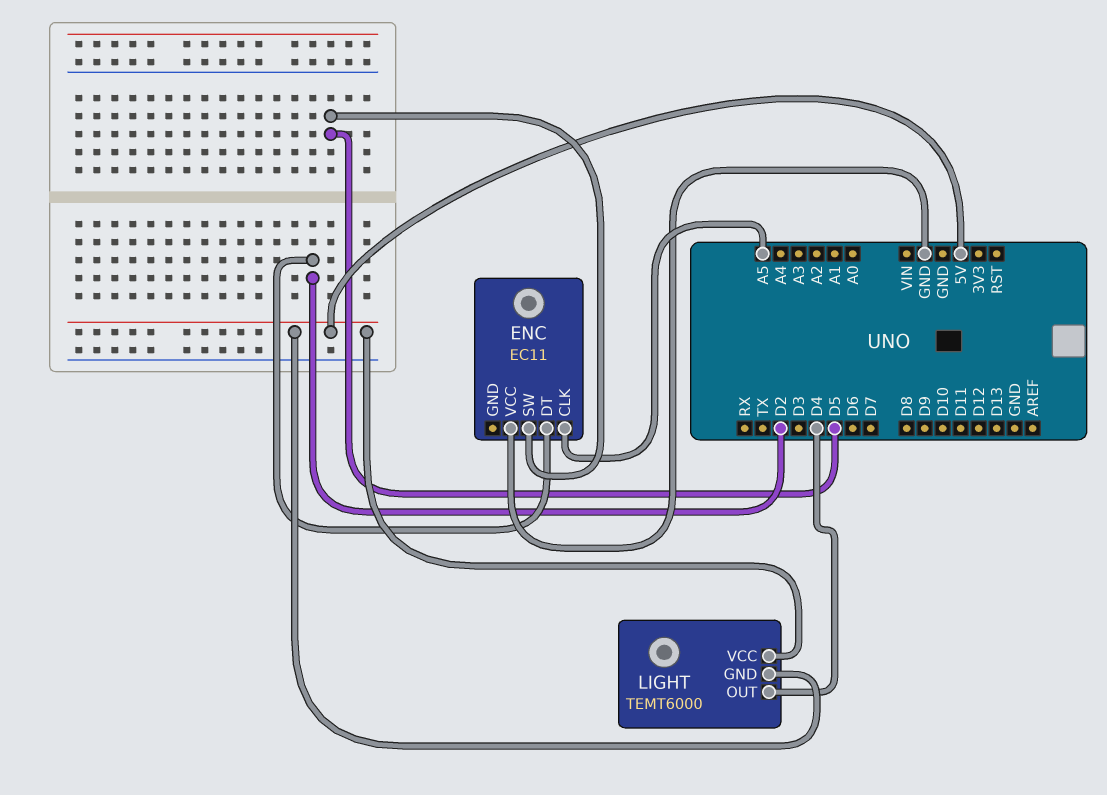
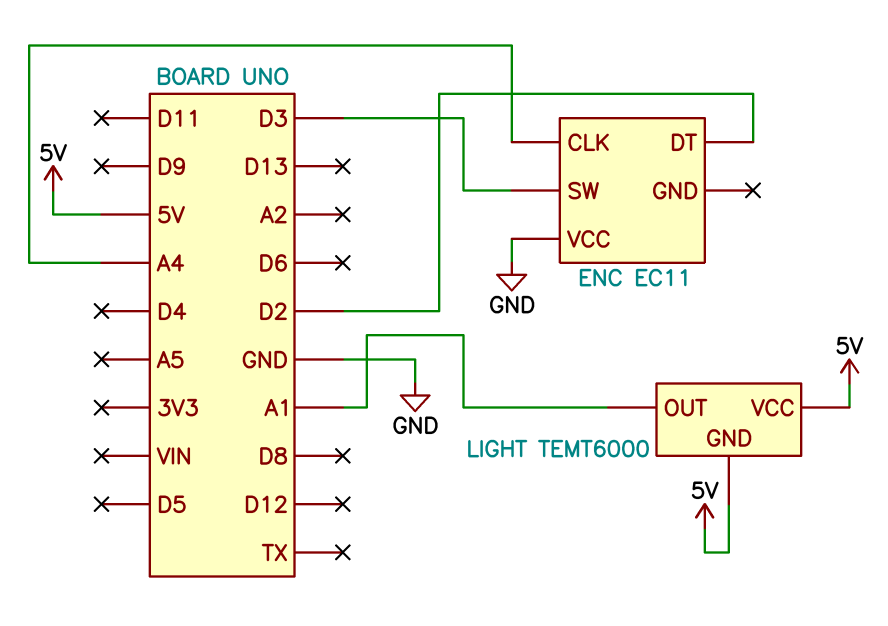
ENC pin CLK: A5 -> A4
ENC pin SW: D5 -> D3
LIGHT pin OUT: D4 -> A1

